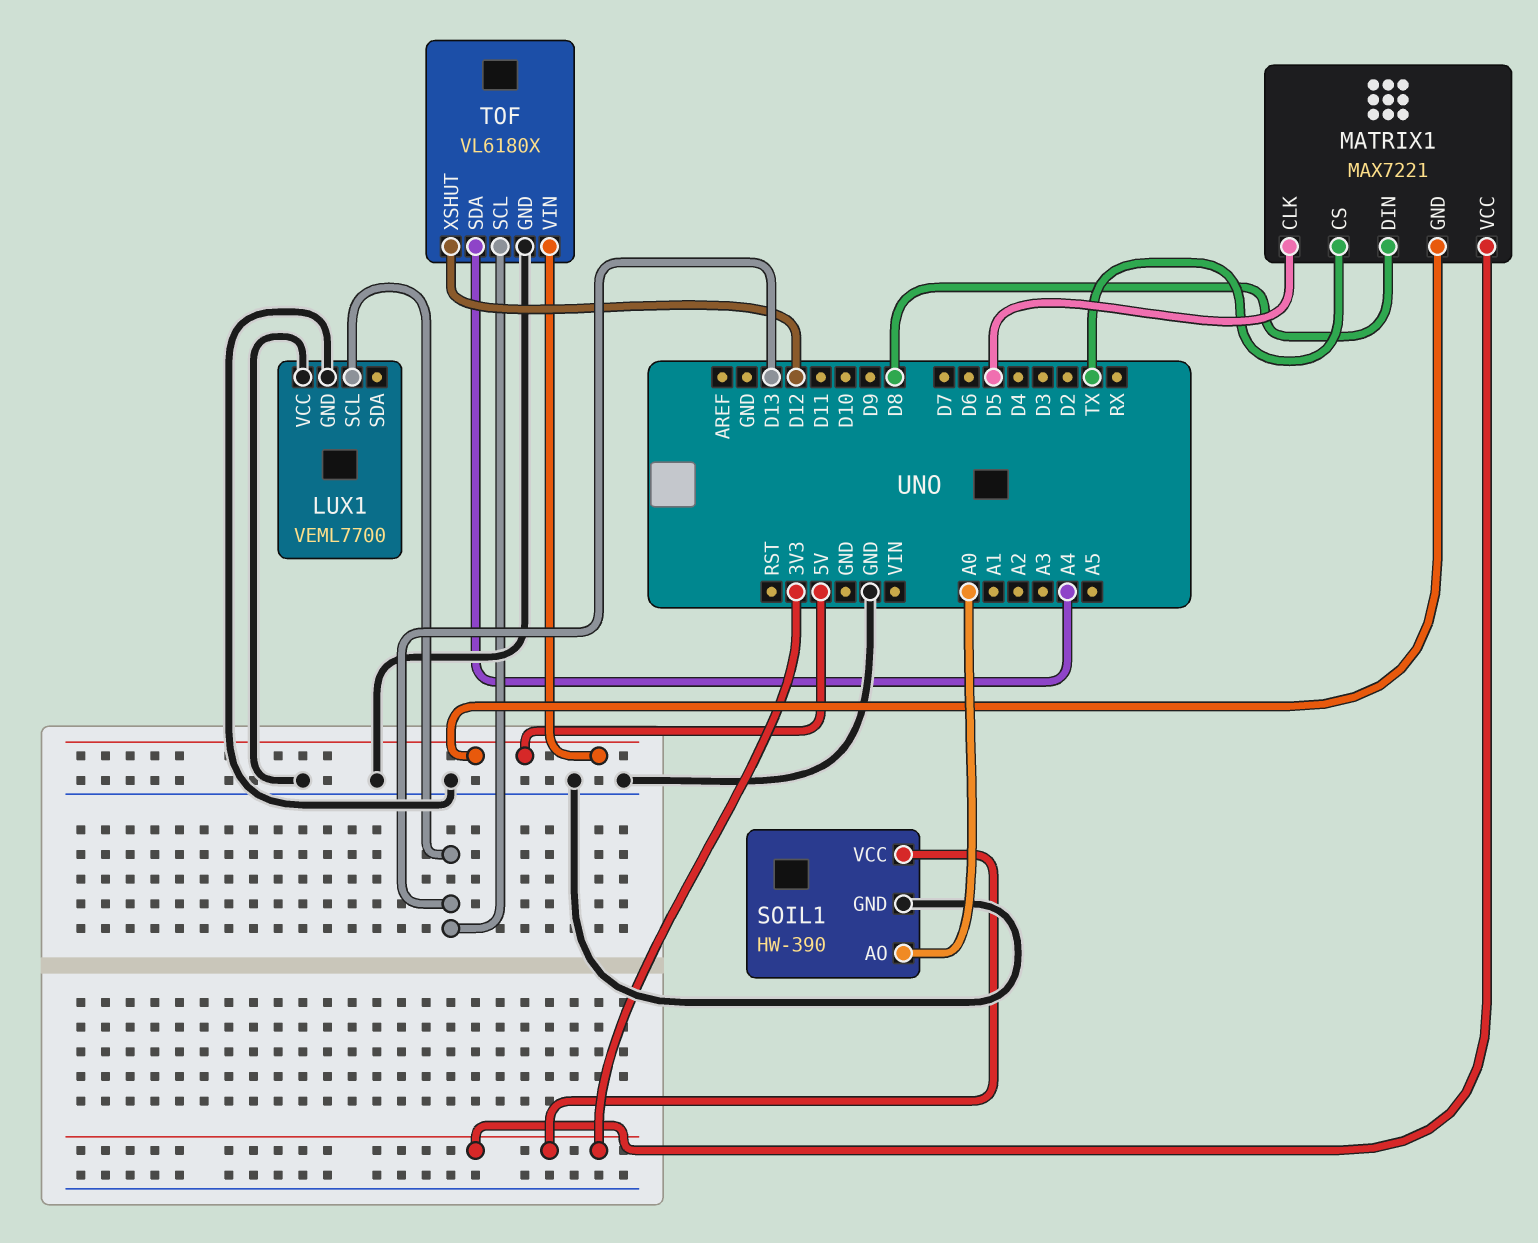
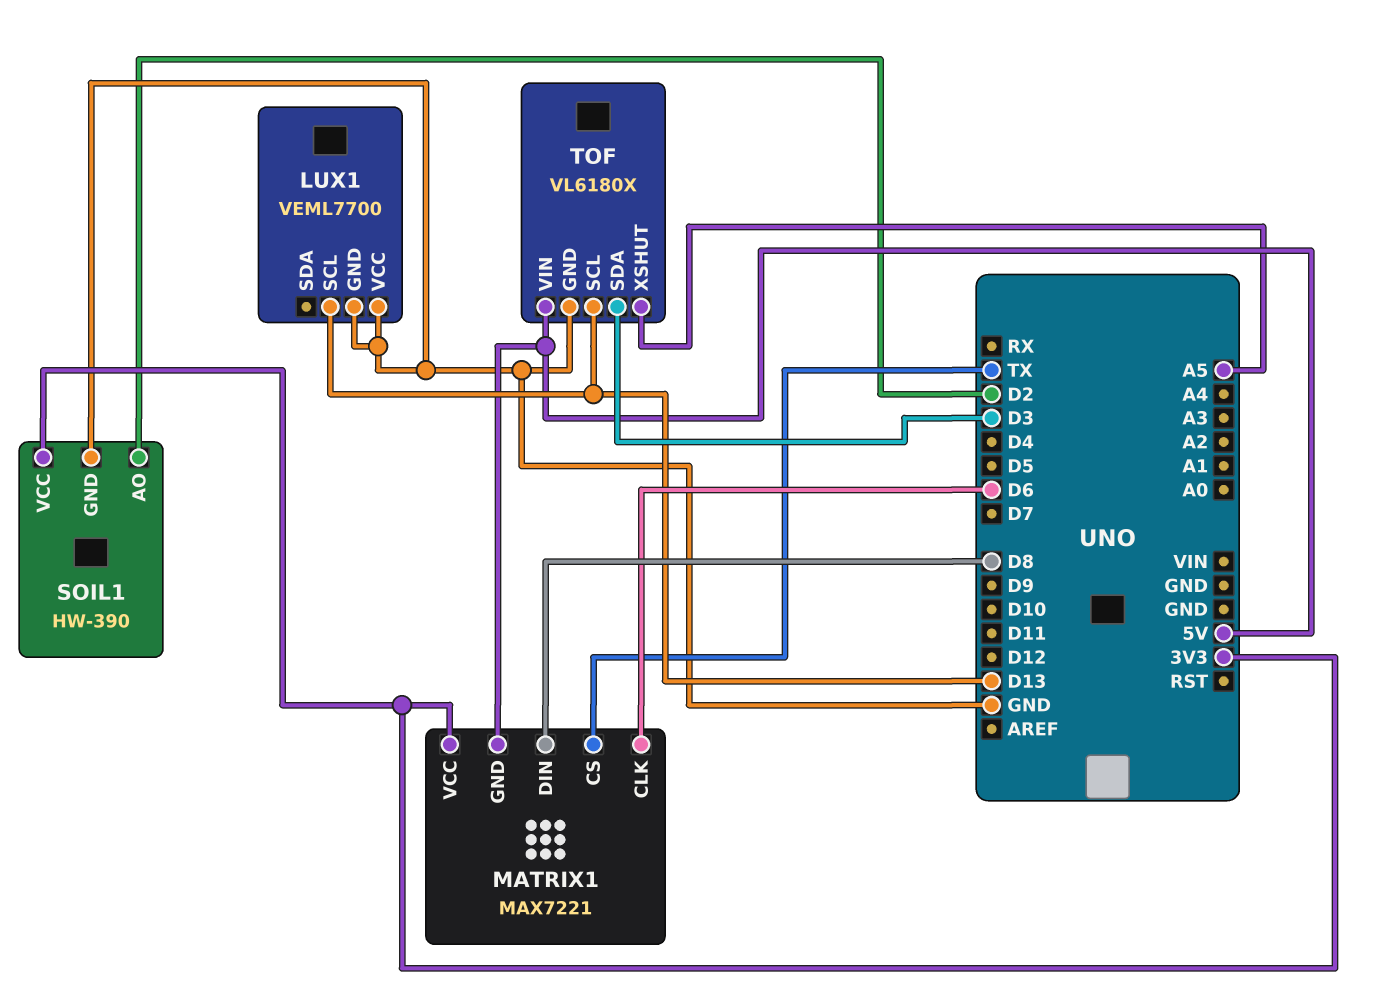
MATRIX1 pin CLK: D5 -> D6
SOIL1 pin AO: A0 -> D2
TOF pin SDA: A4 -> D3
TOF pin XSHUT: D12 -> A5

